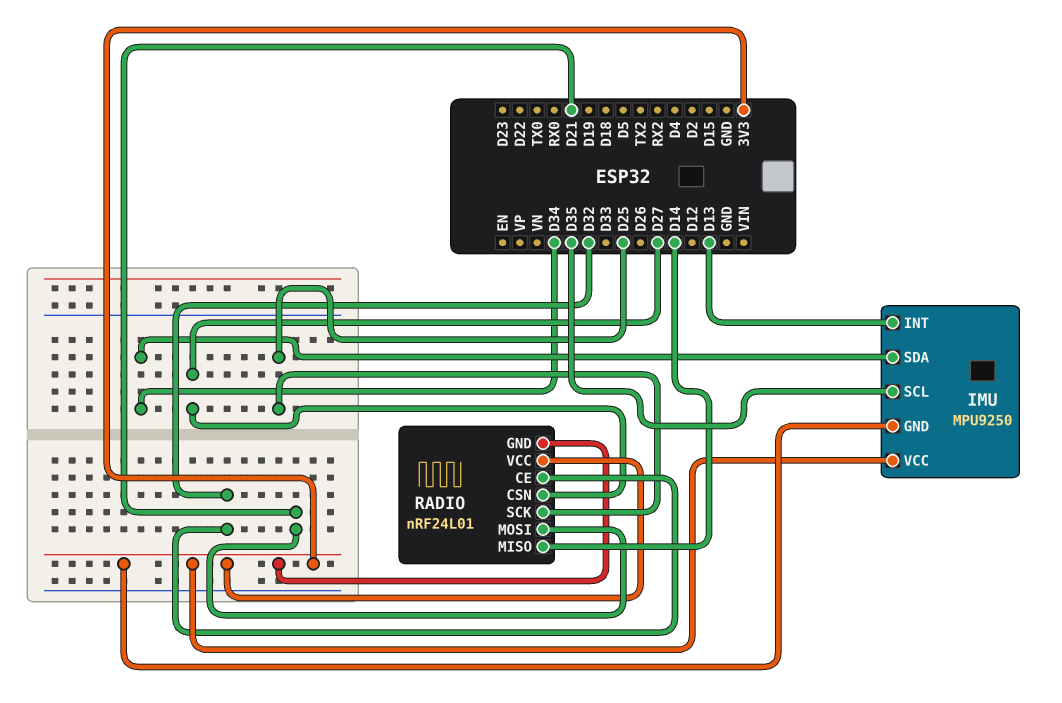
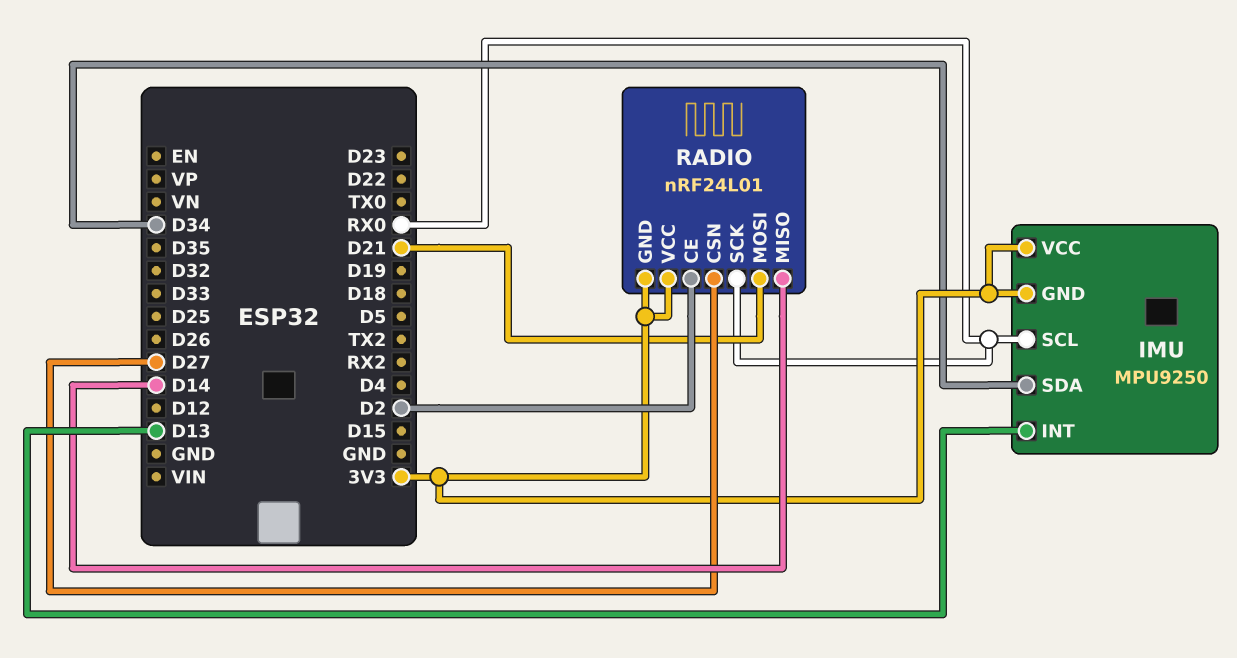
IMU pin SCL: D35 -> RX0
RADIO pin CE: D32 -> D2
RADIO pin SCK: D25 -> RX0

